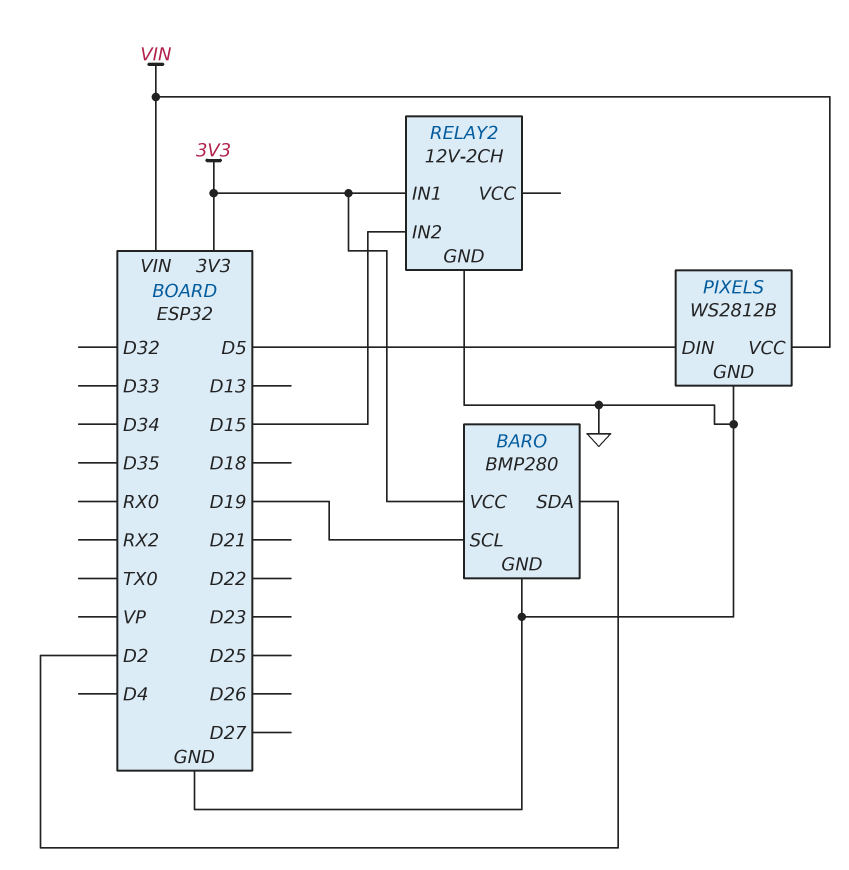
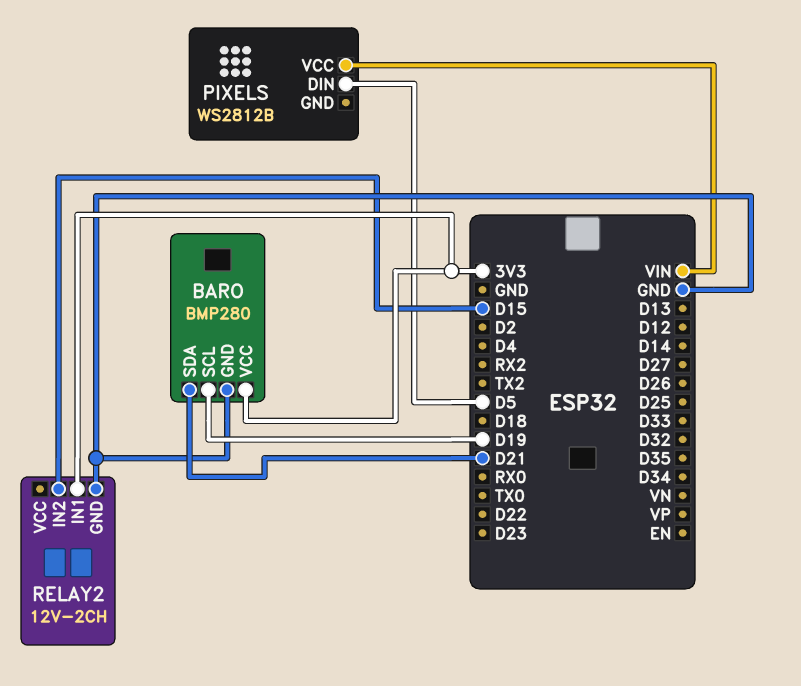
BARO pin SDA: D2 -> D21
PIXELS pin GND: GND -> none

